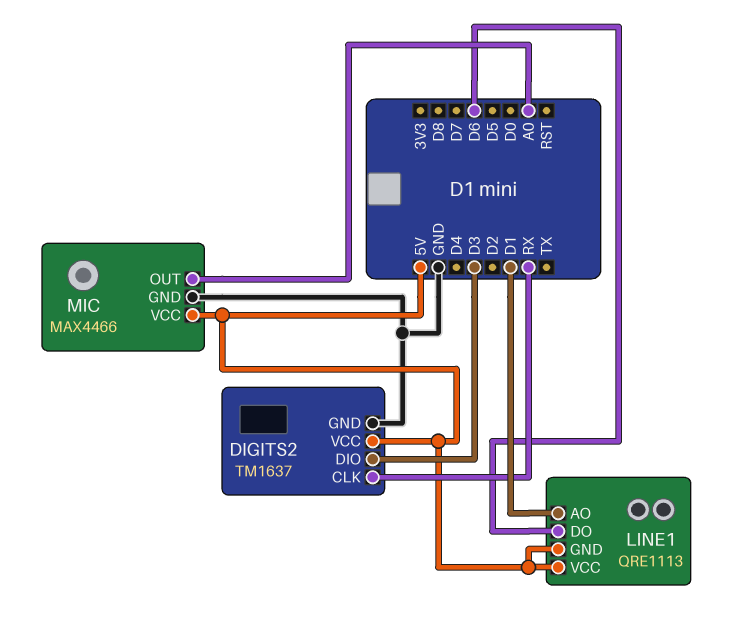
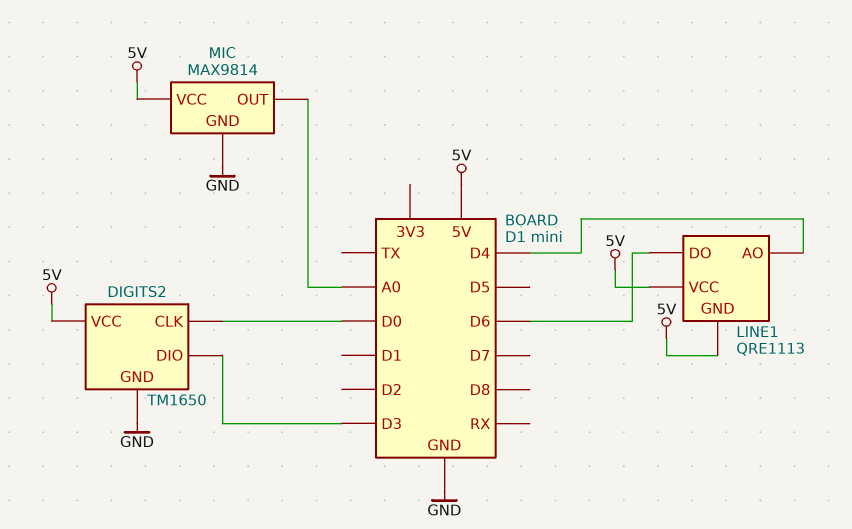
DIGITS2: TM1637 -> TM1650
DIGITS2 pin CLK: RX -> D0
LINE1 pin AO: D1 -> D4
MIC: MAX4466 -> MAX9814

